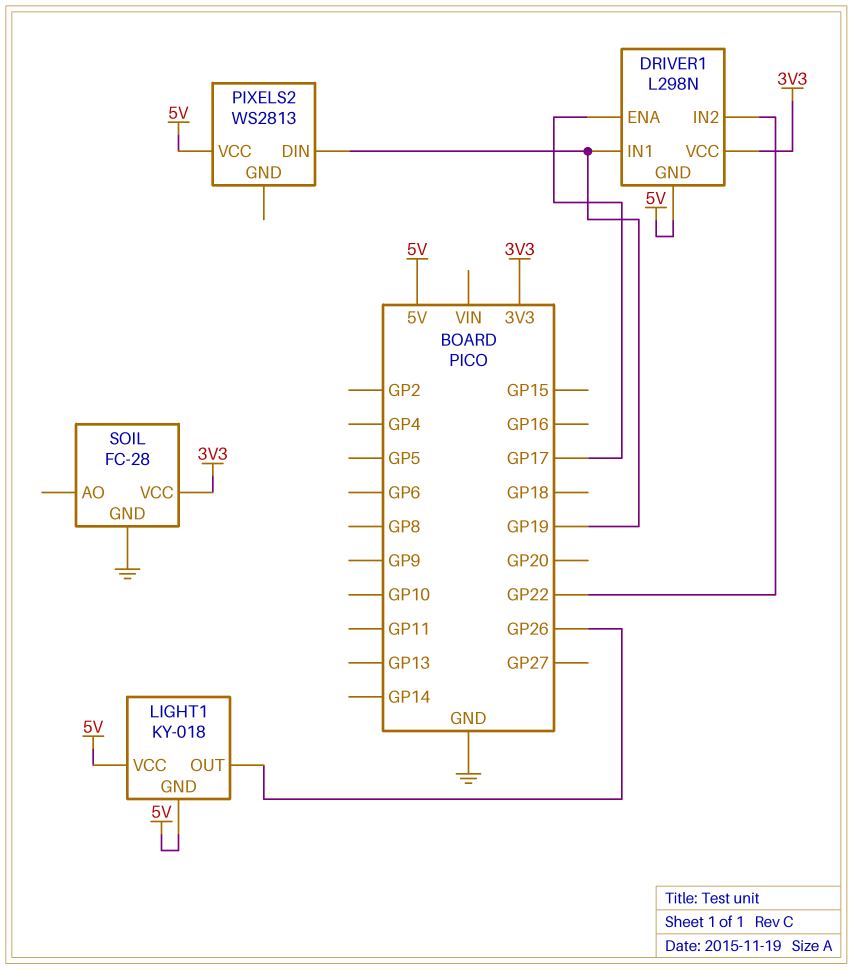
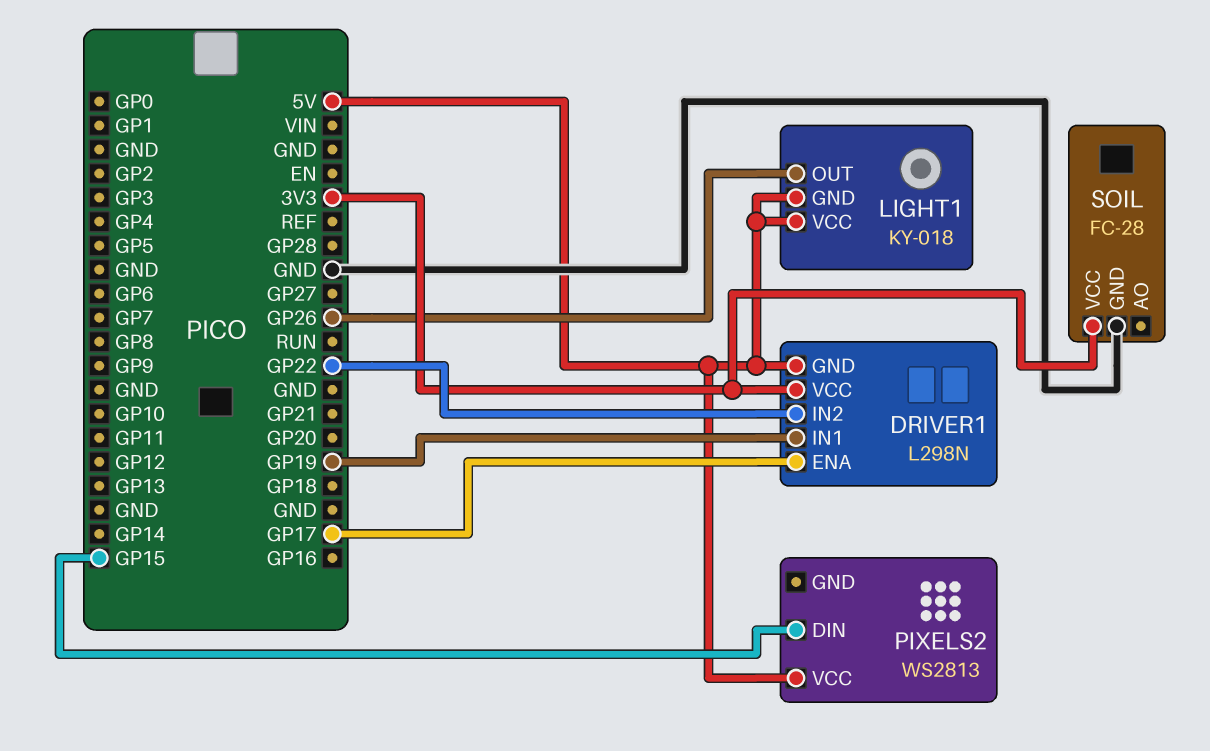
PIXELS2 pin DIN: GP19 -> GP15

